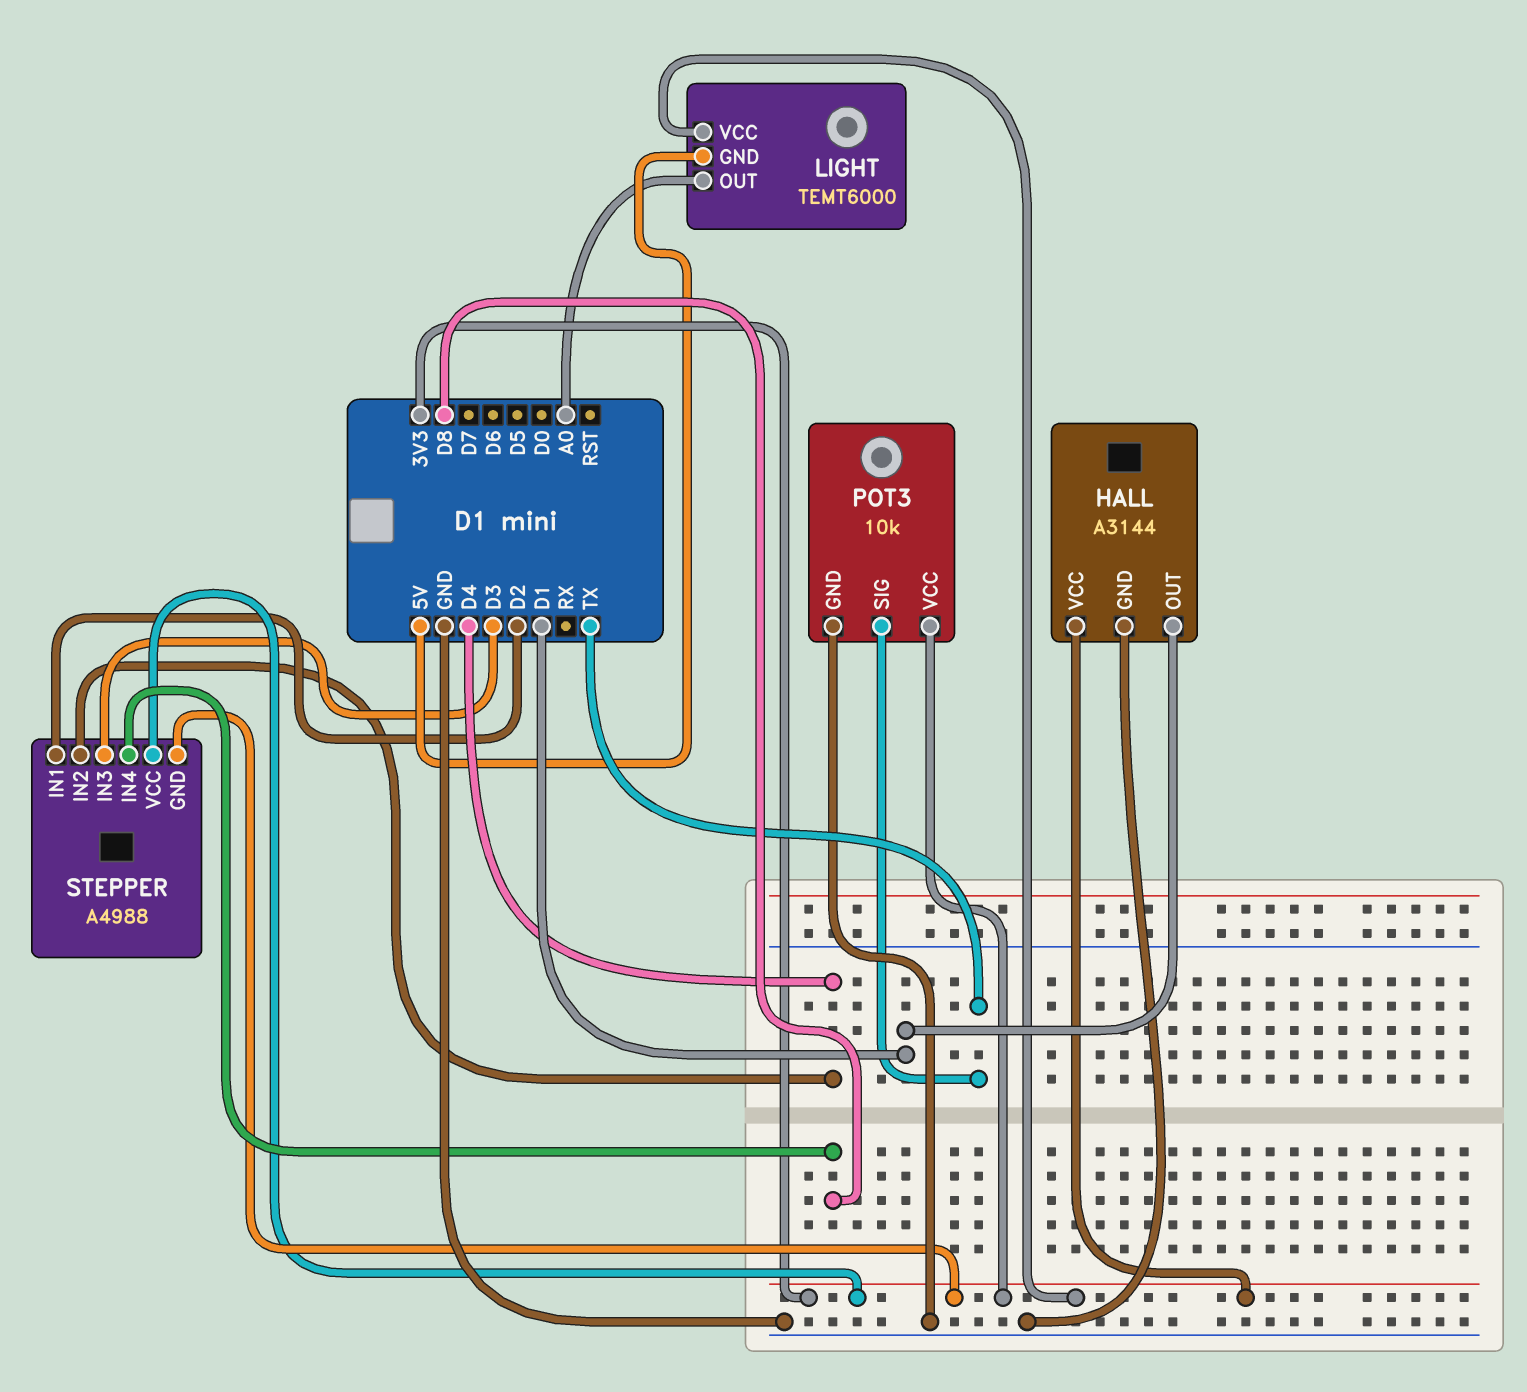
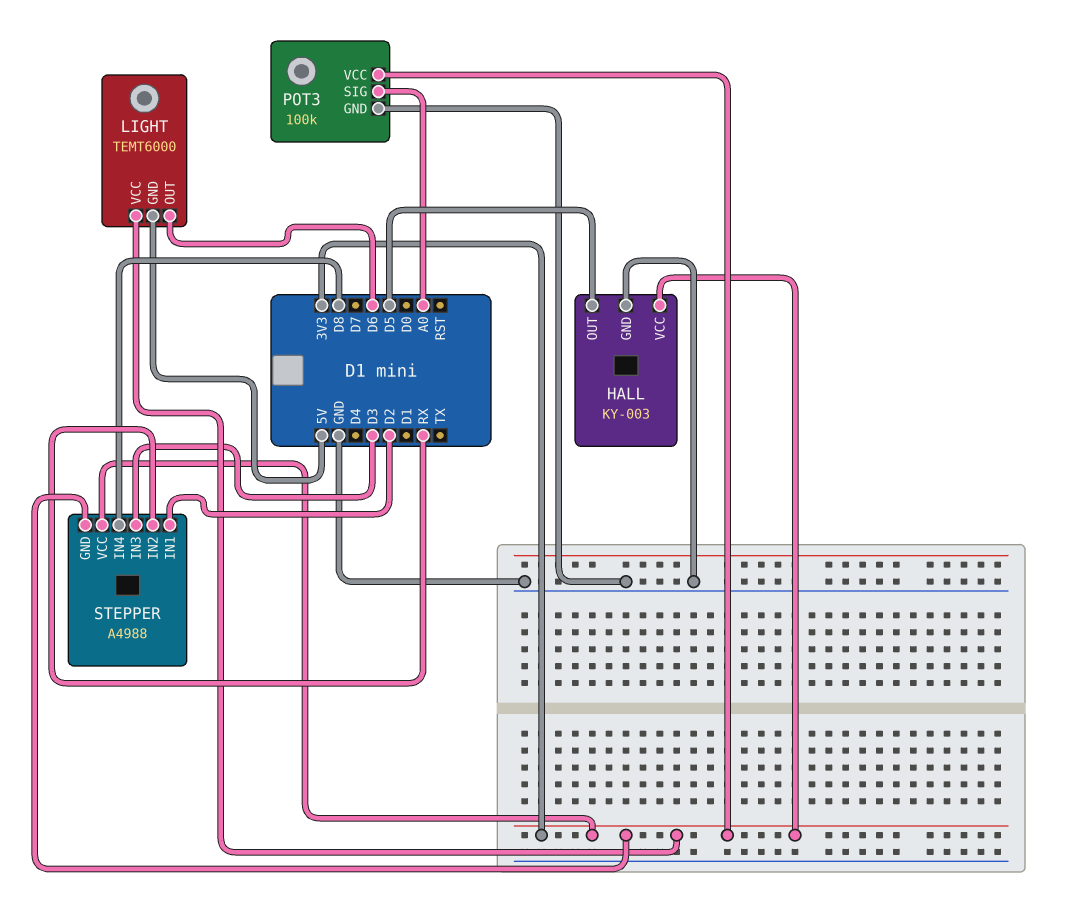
HALL: A3144 -> KY-003
HALL pin OUT: D1 -> D5
LIGHT pin OUT: A0 -> D6
POT3: 10k -> 100k
POT3 pin SIG: TX -> A0
STEPPER pin IN2: D4 -> RX

